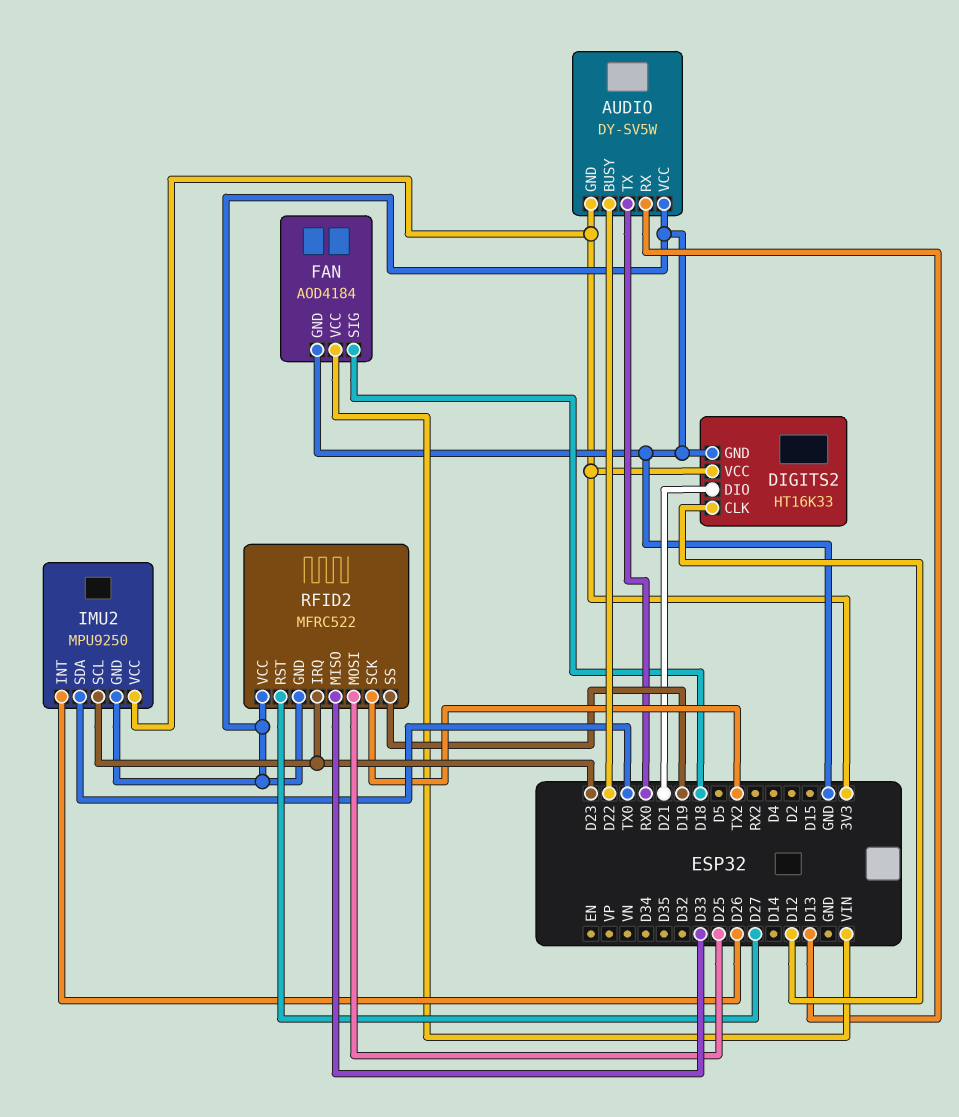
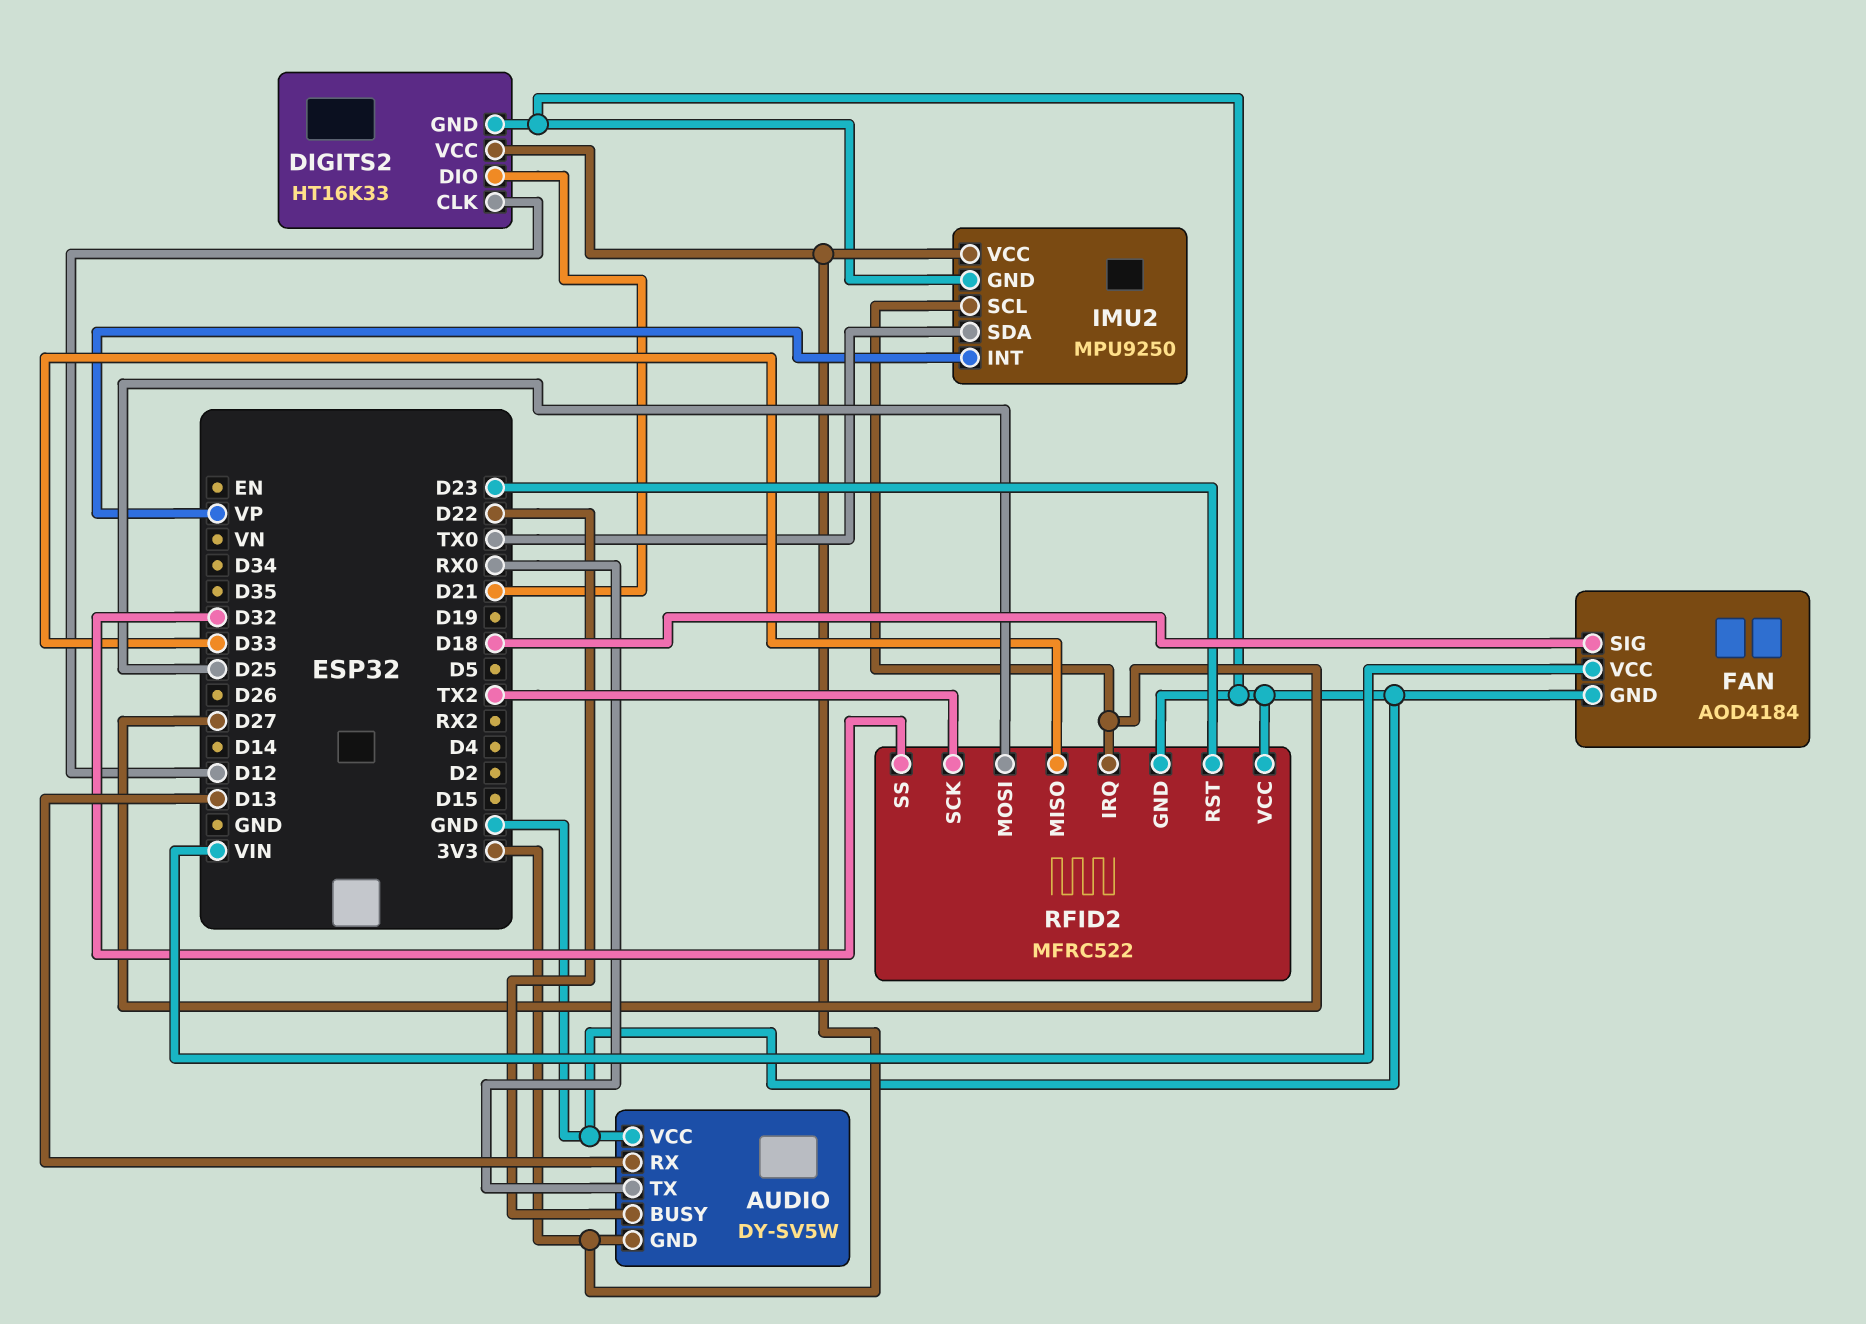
IMU2 pin INT: D26 -> VP
IMU2 pin SCL: D23 -> D27
RFID2 pin IRQ: D23 -> D27
RFID2 pin RST: D27 -> D23
RFID2 pin SS: D19 -> D32

